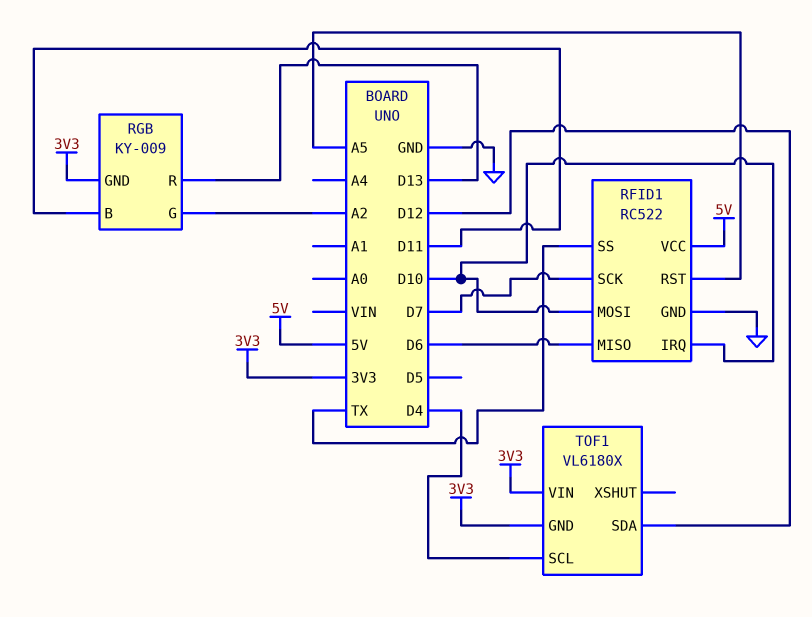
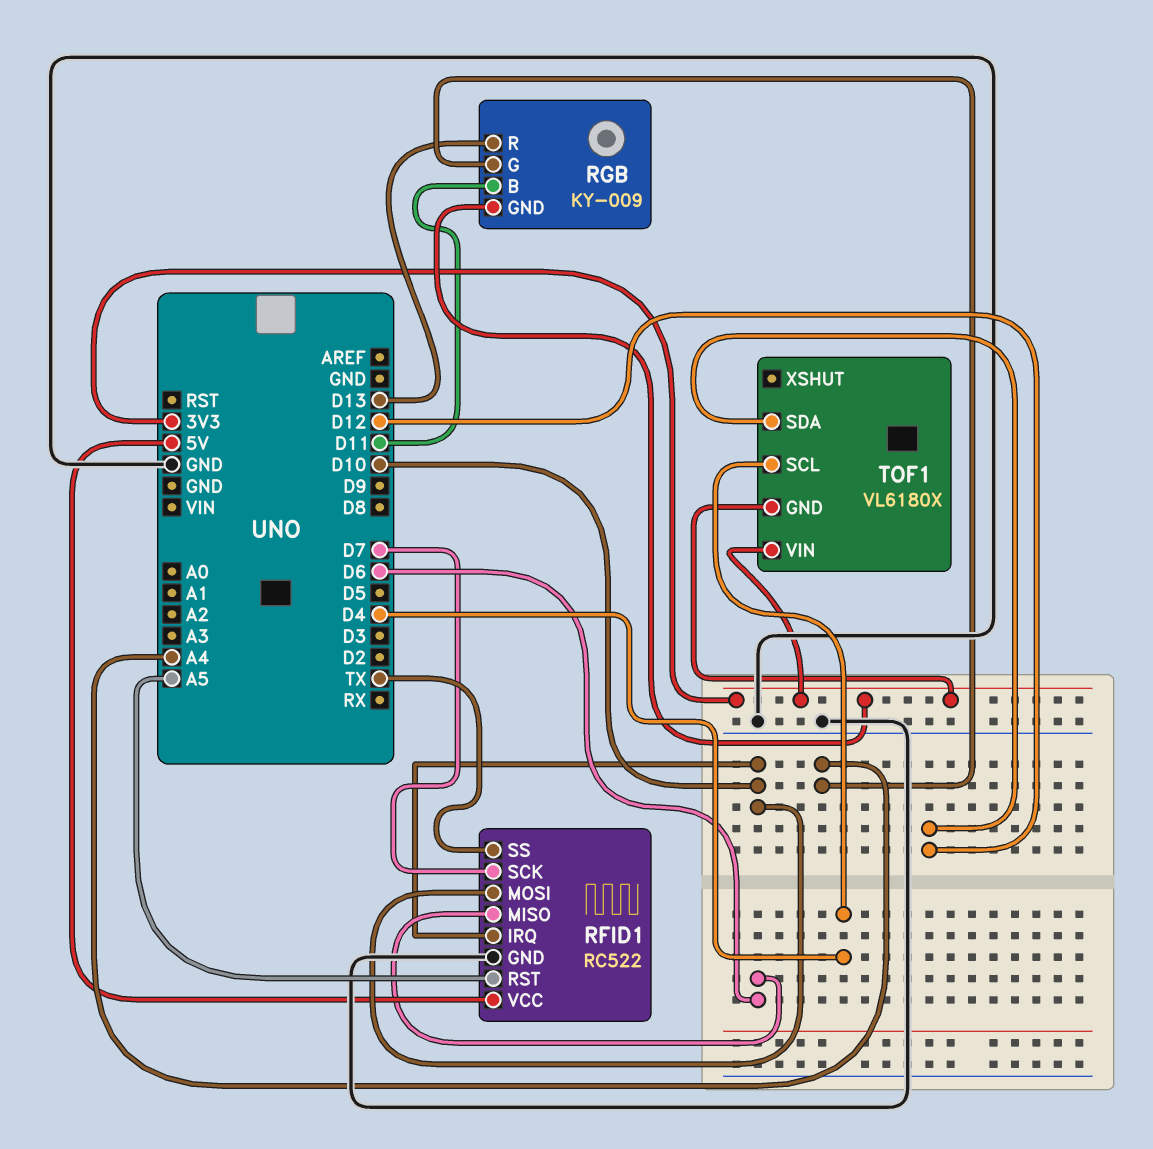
RGB pin G: A2 -> A4

